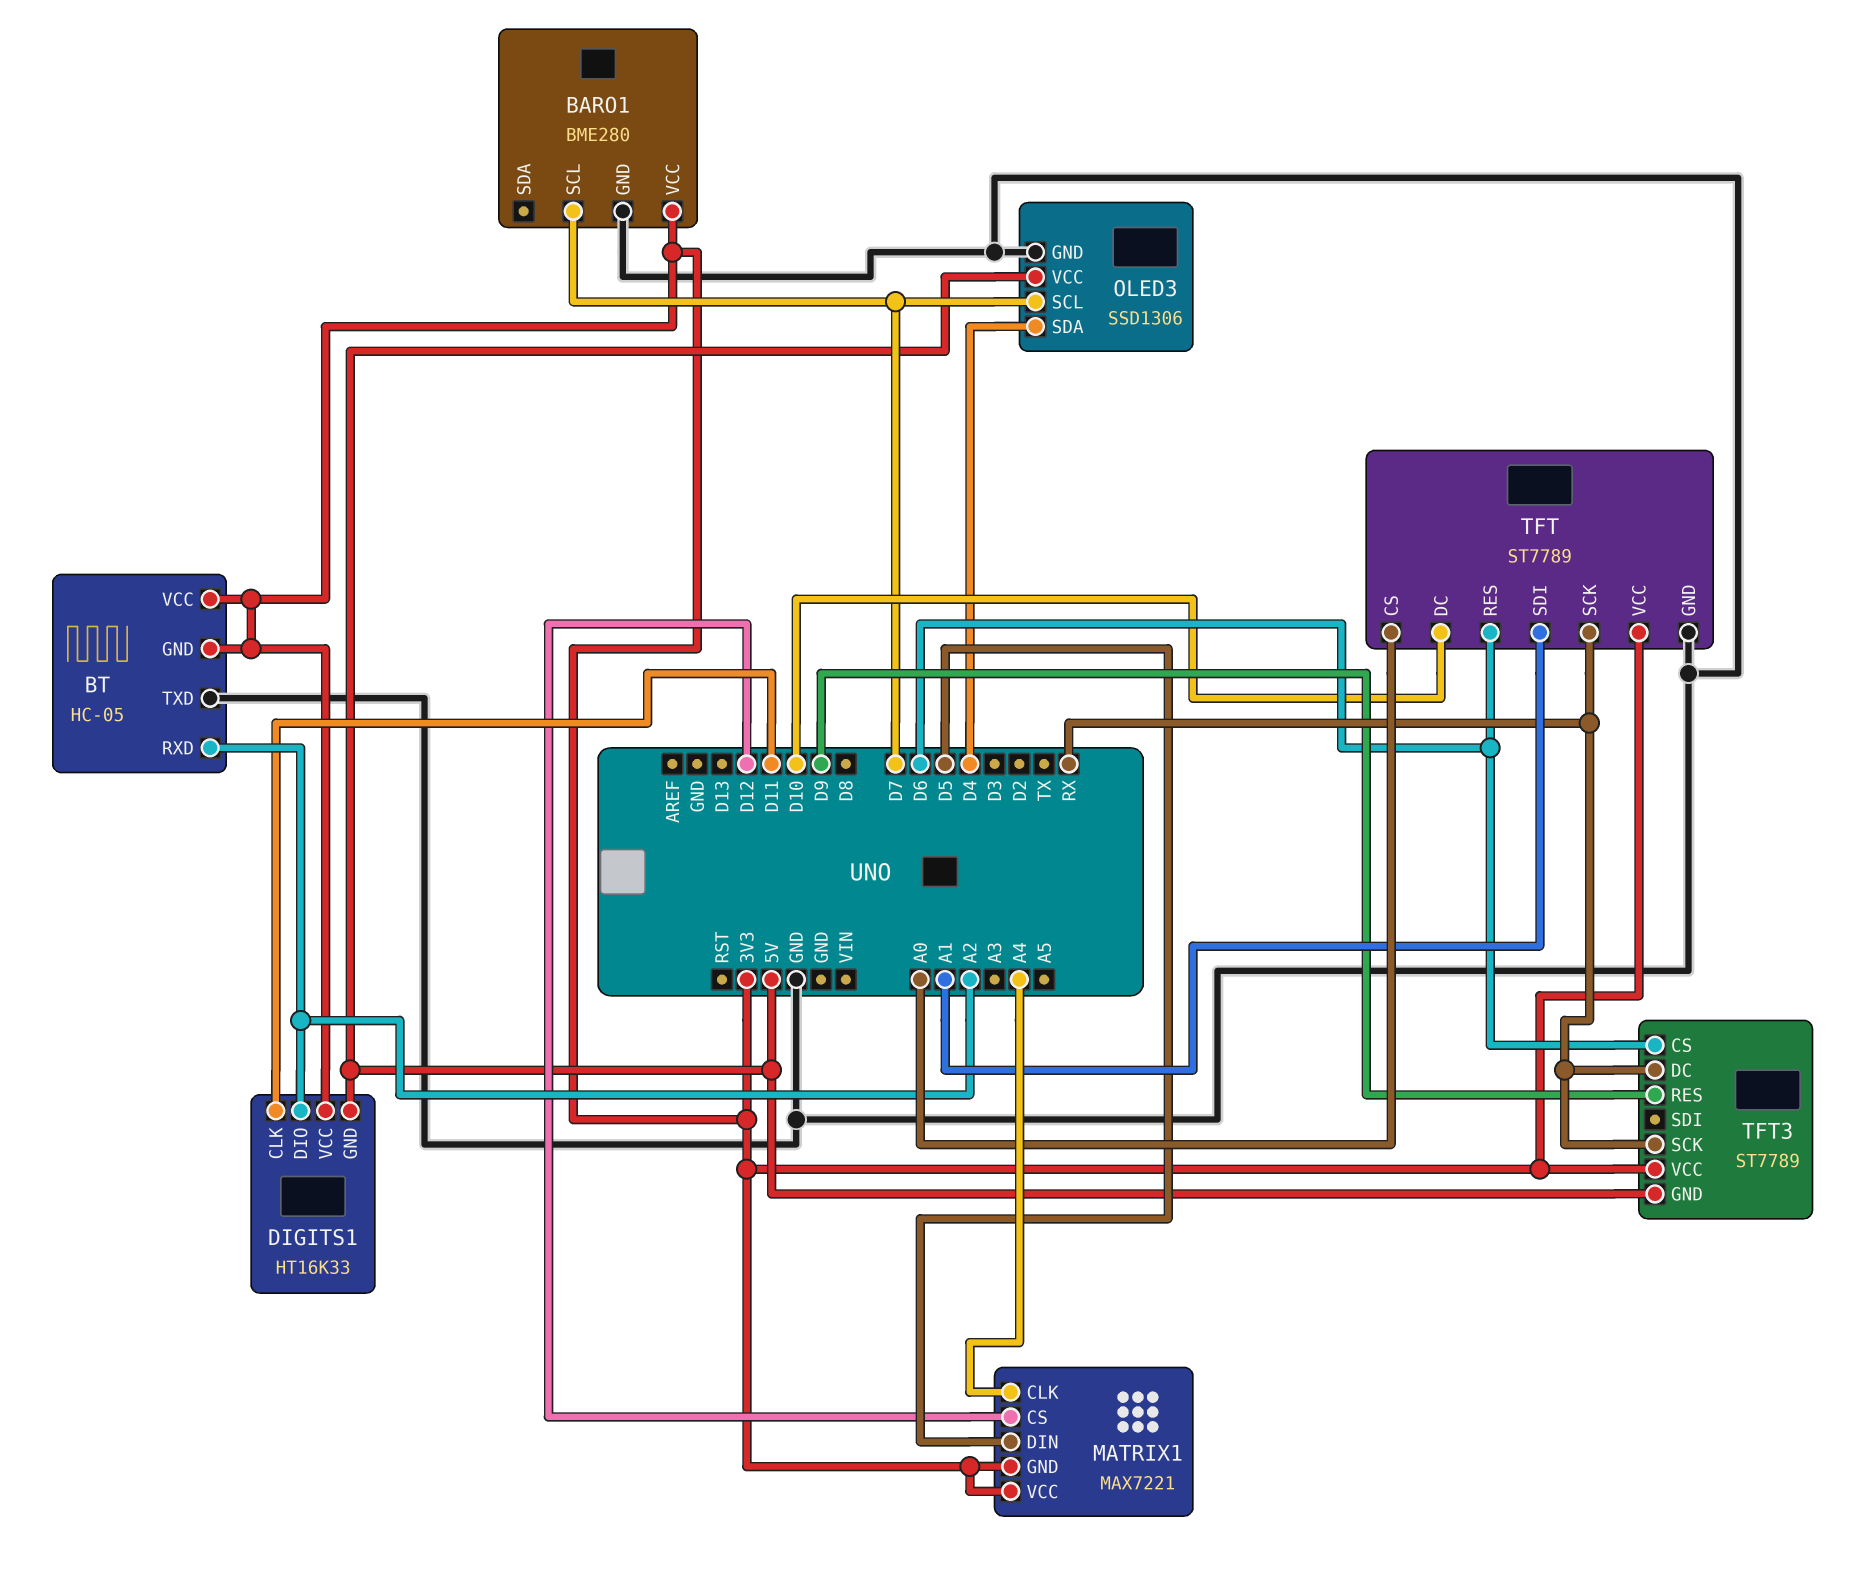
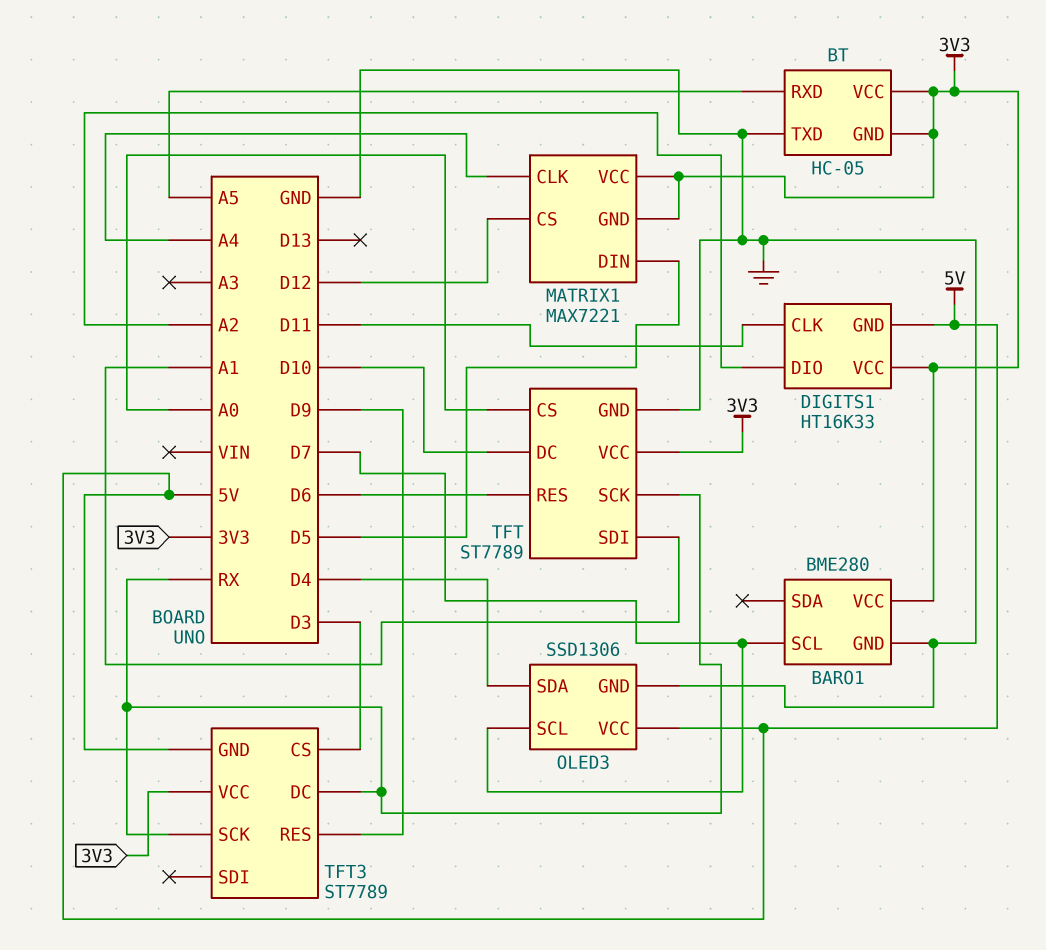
BT pin RXD: A2 -> A5
TFT3 pin CS: D6 -> D3

